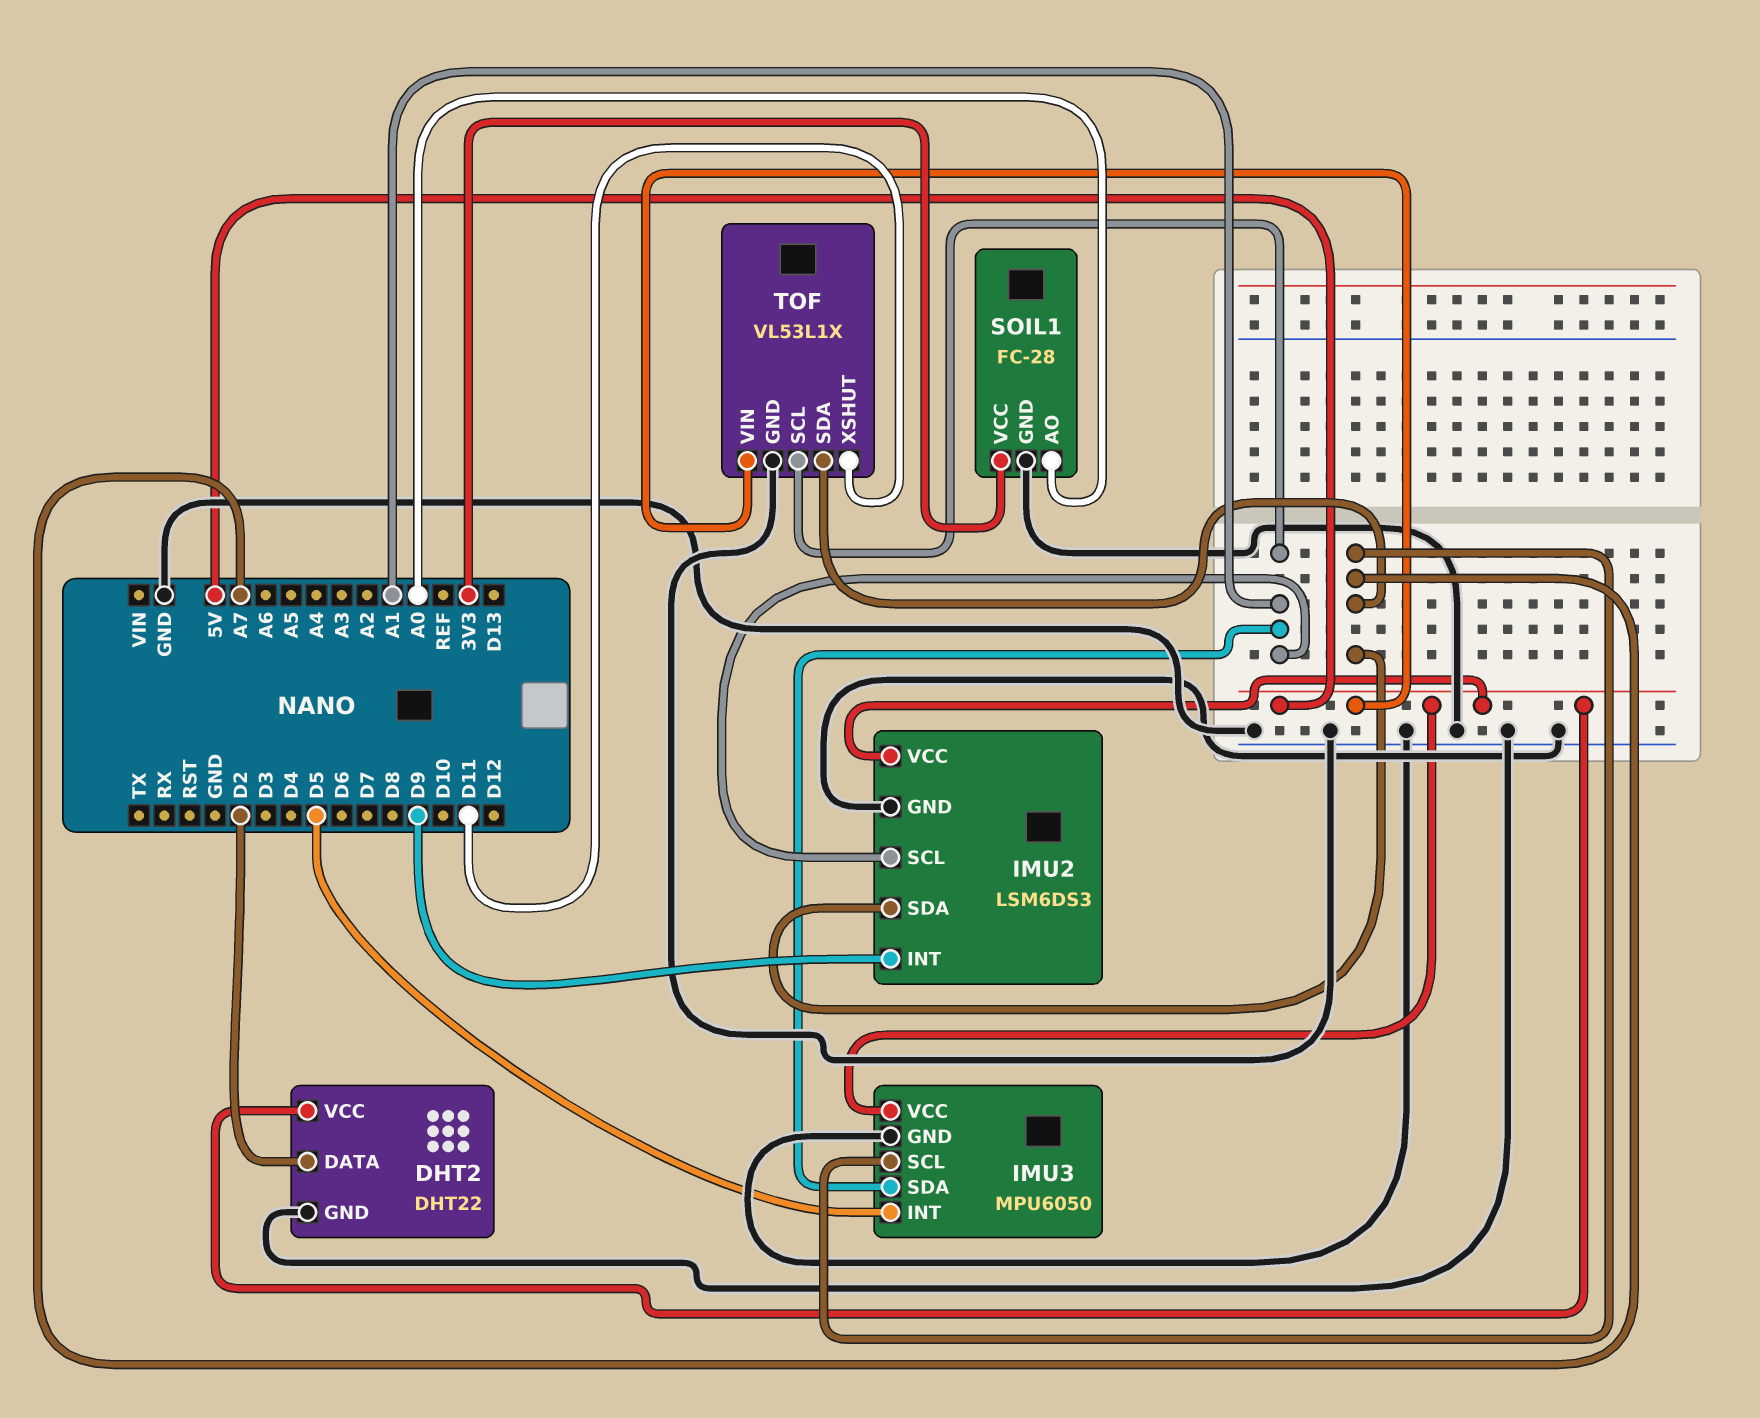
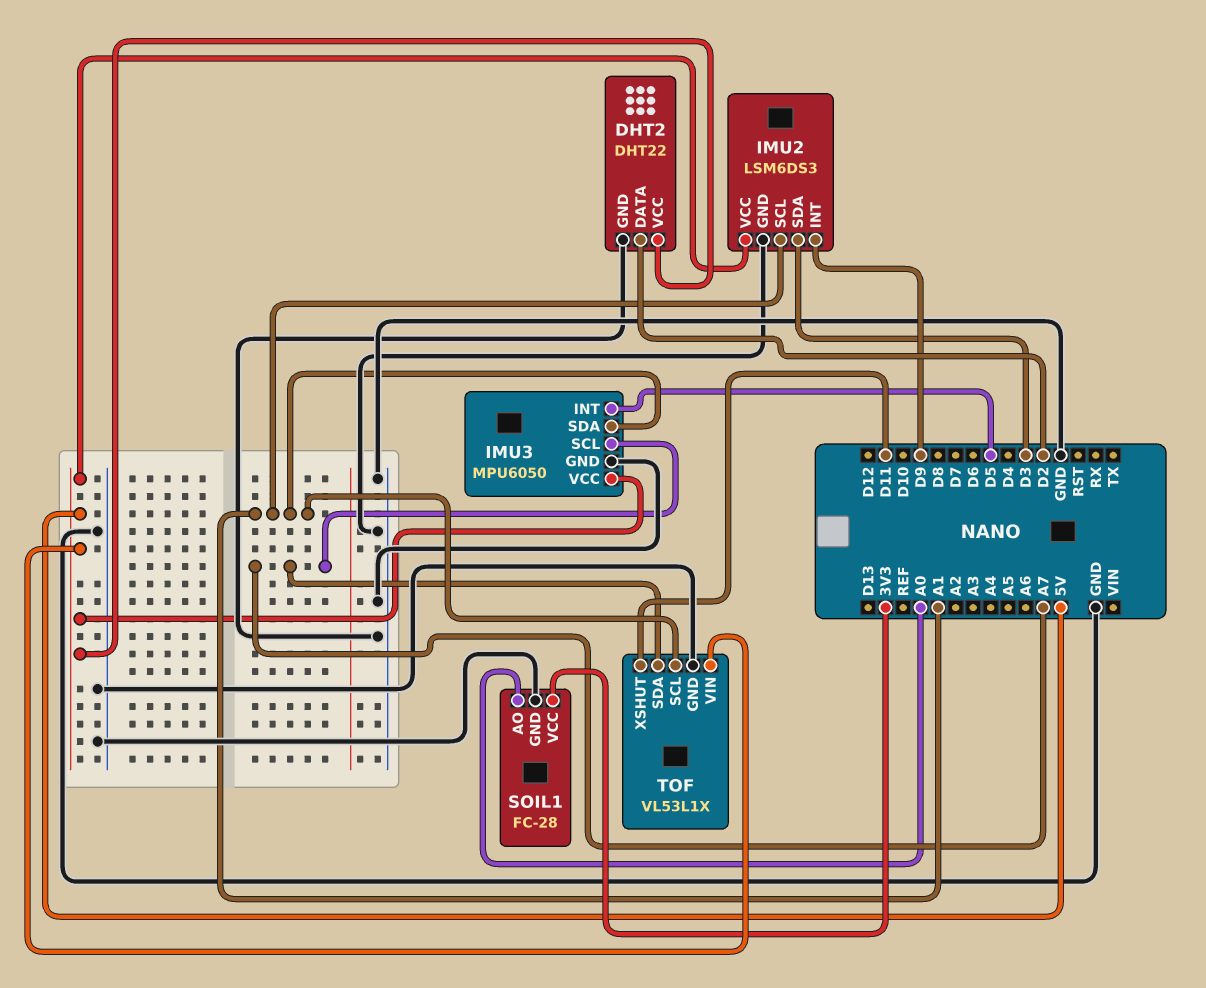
IMU2 pin SDA: A7 -> D3

